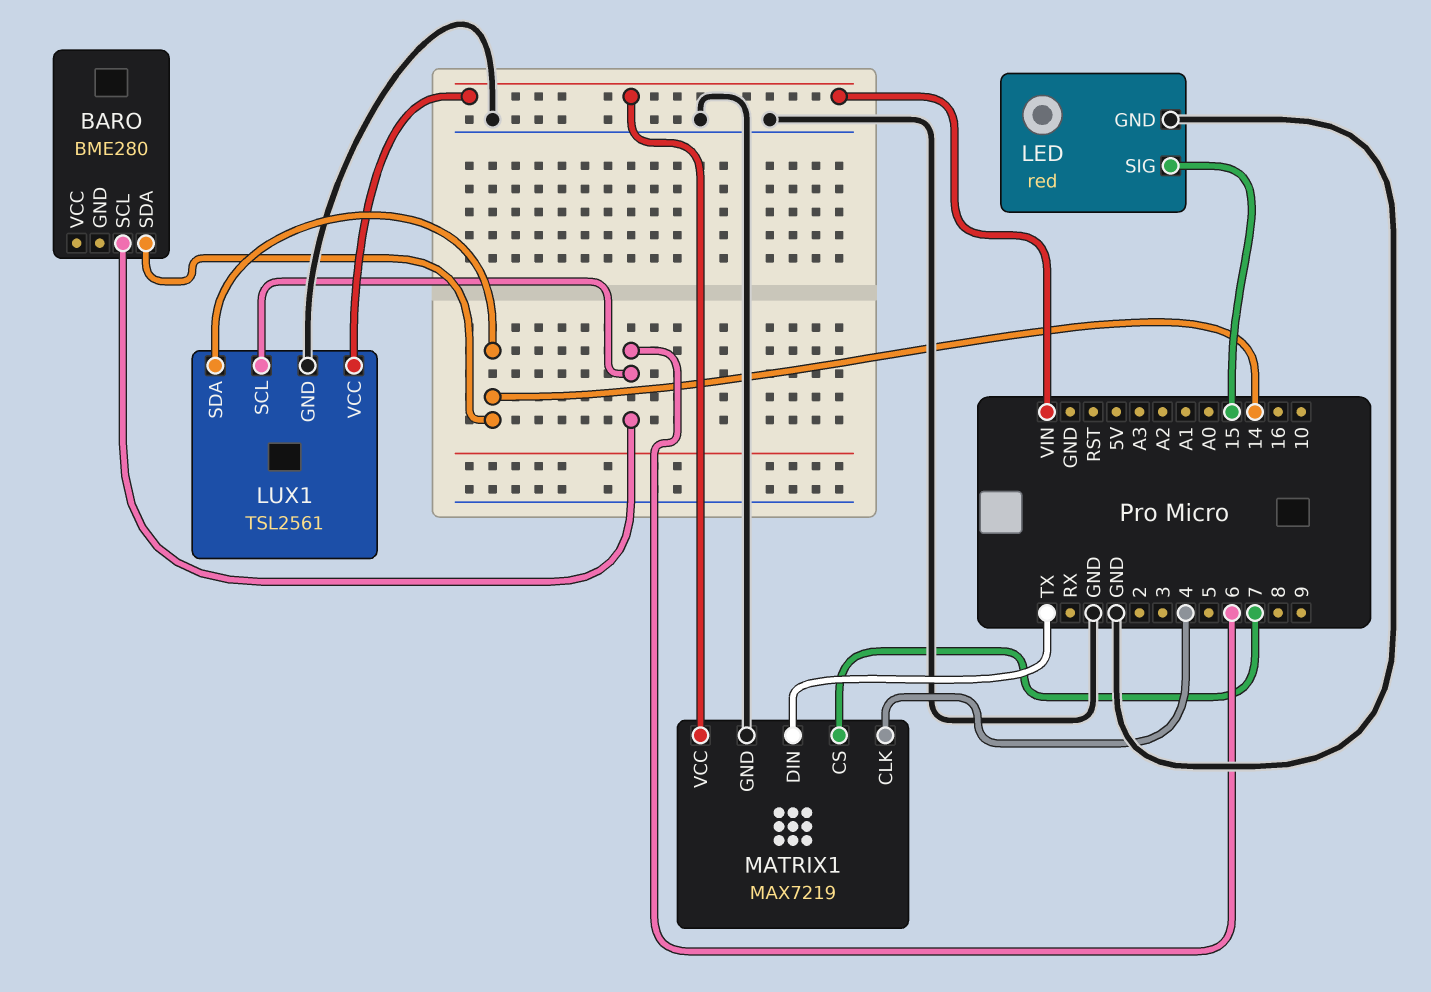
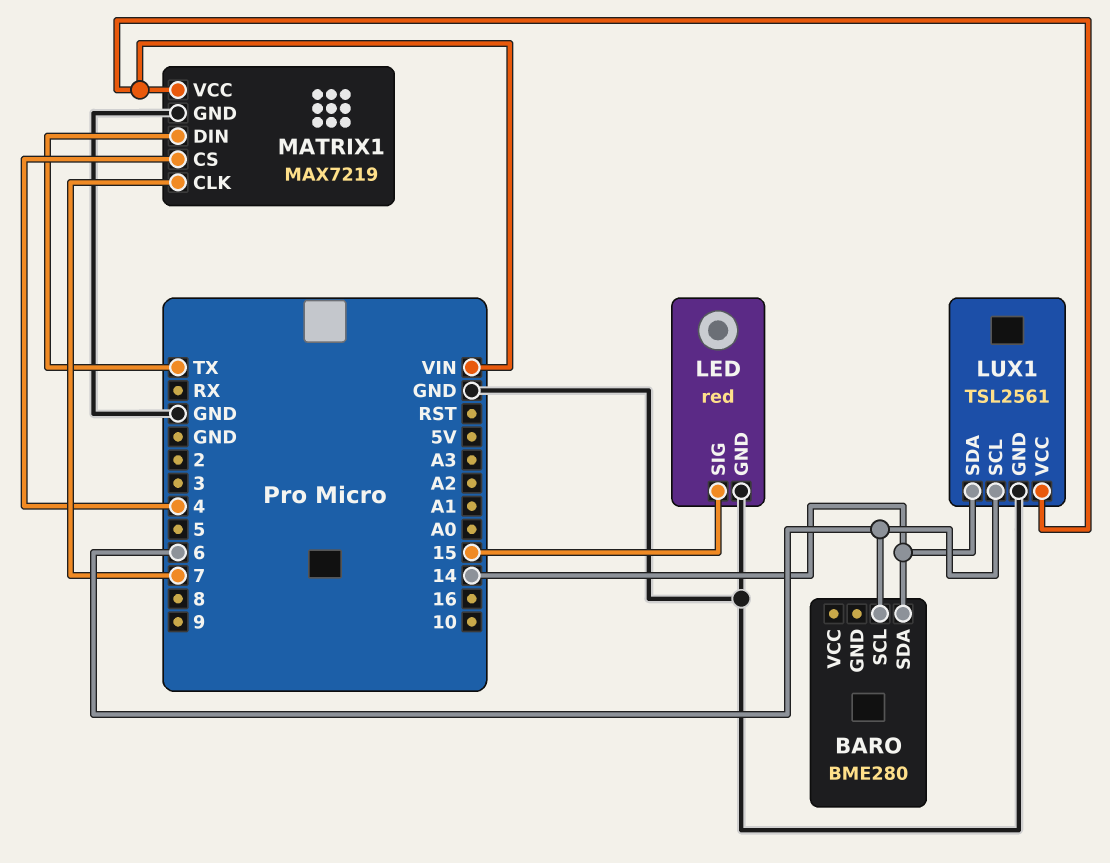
MATRIX1 pin CLK: 4 -> 7
MATRIX1 pin CS: 7 -> 4

